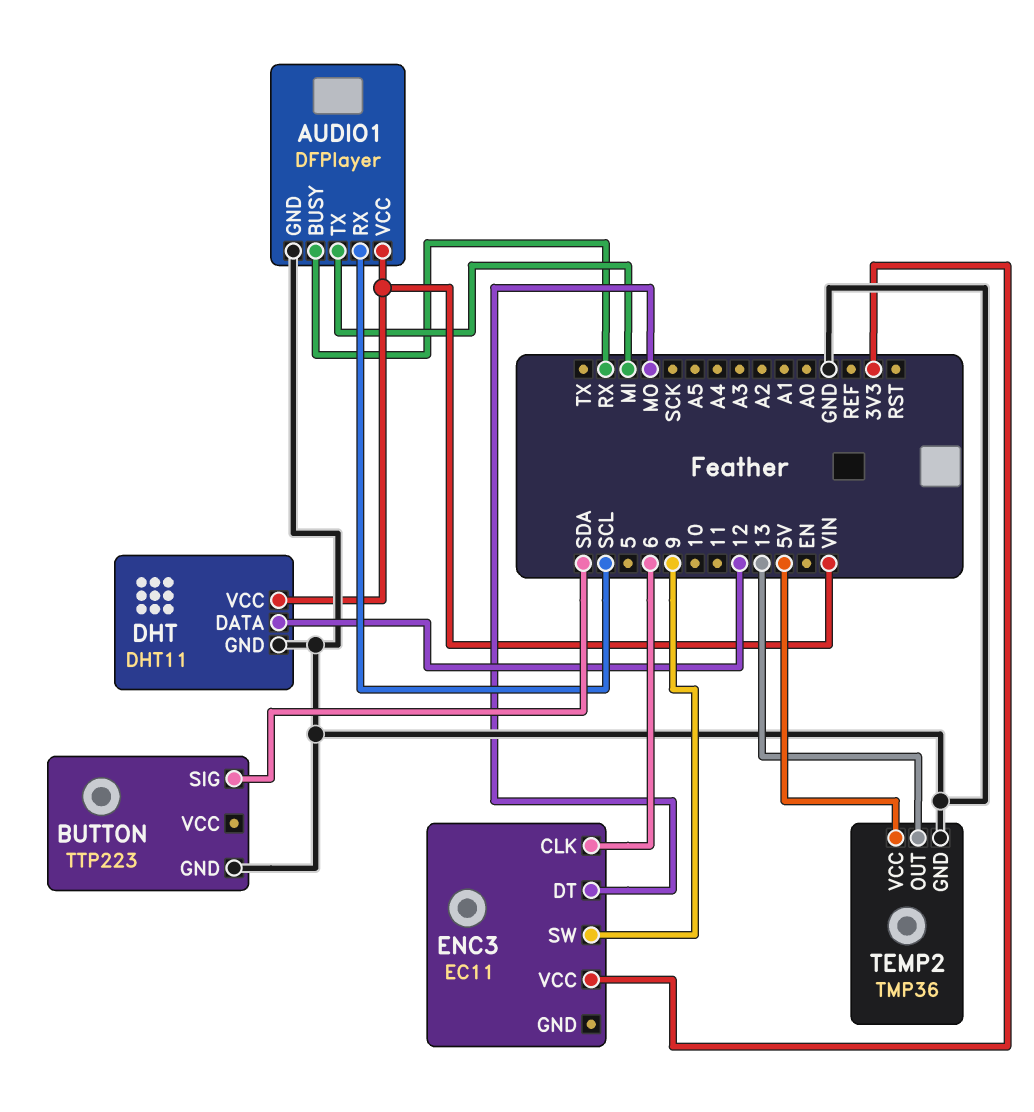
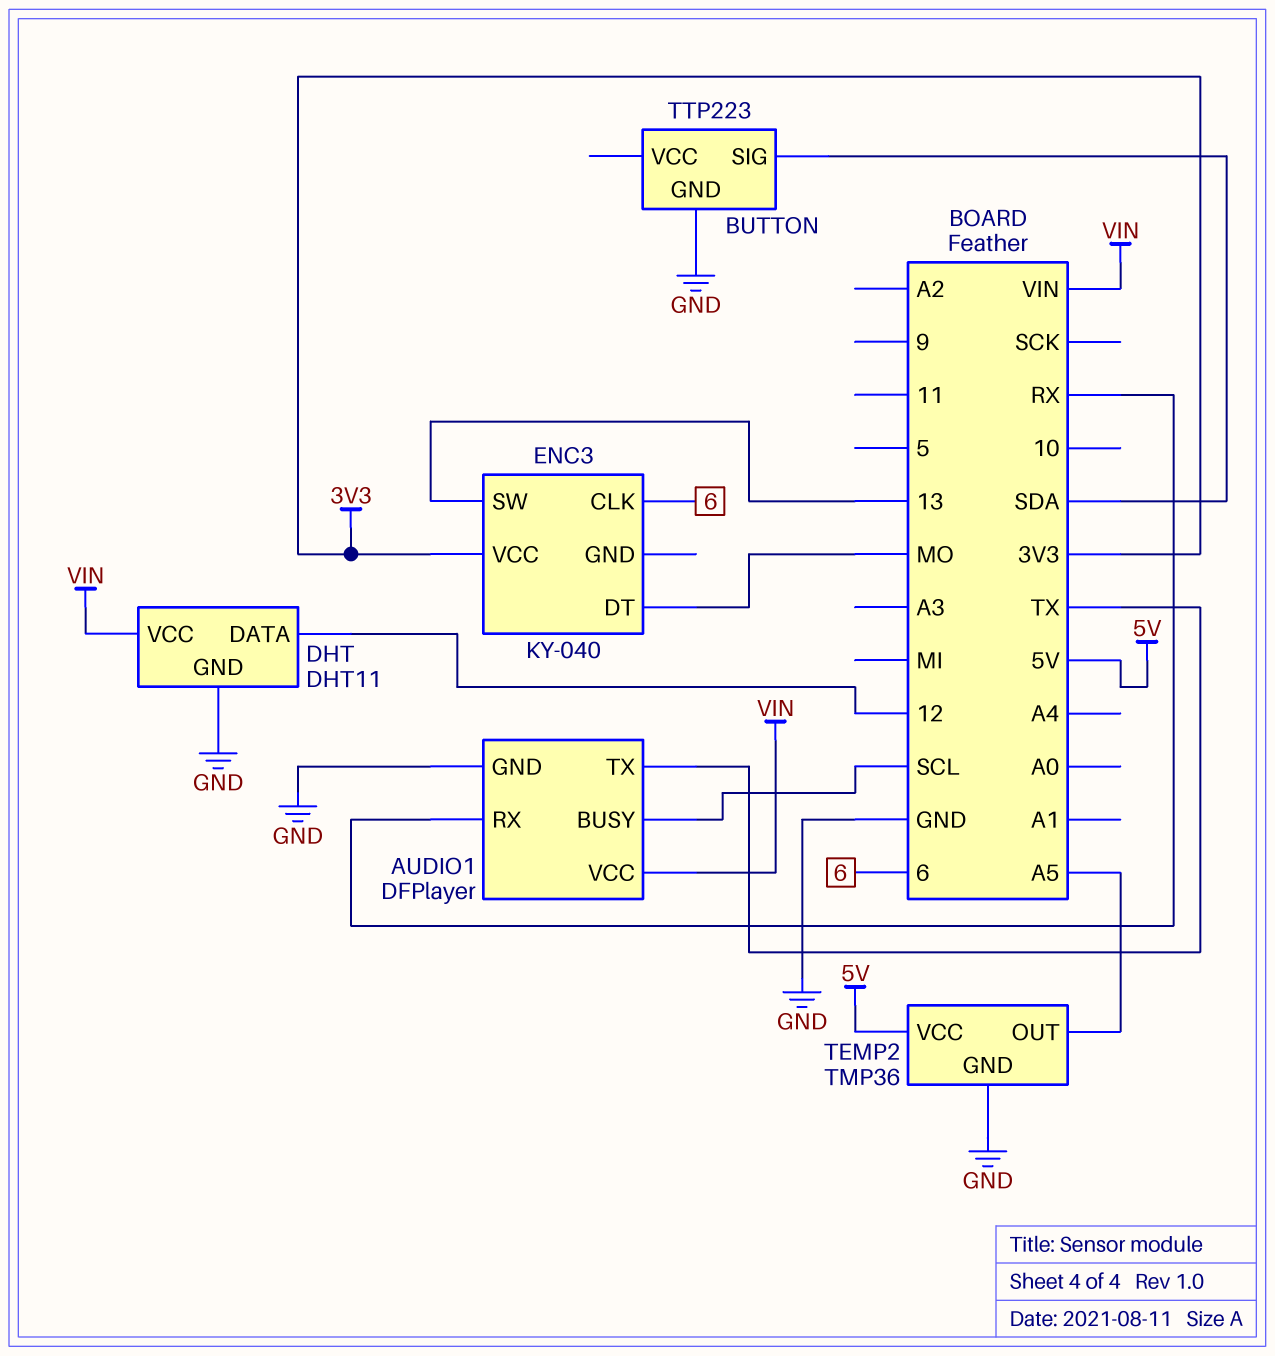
AUDIO1 pin BUSY: RX -> SCL
AUDIO1 pin RX: SCL -> RX
AUDIO1 pin TX: MI -> TX
ENC3: EC11 -> KY-040
ENC3 pin SW: 9 -> 13
TEMP2 pin OUT: 13 -> A5

